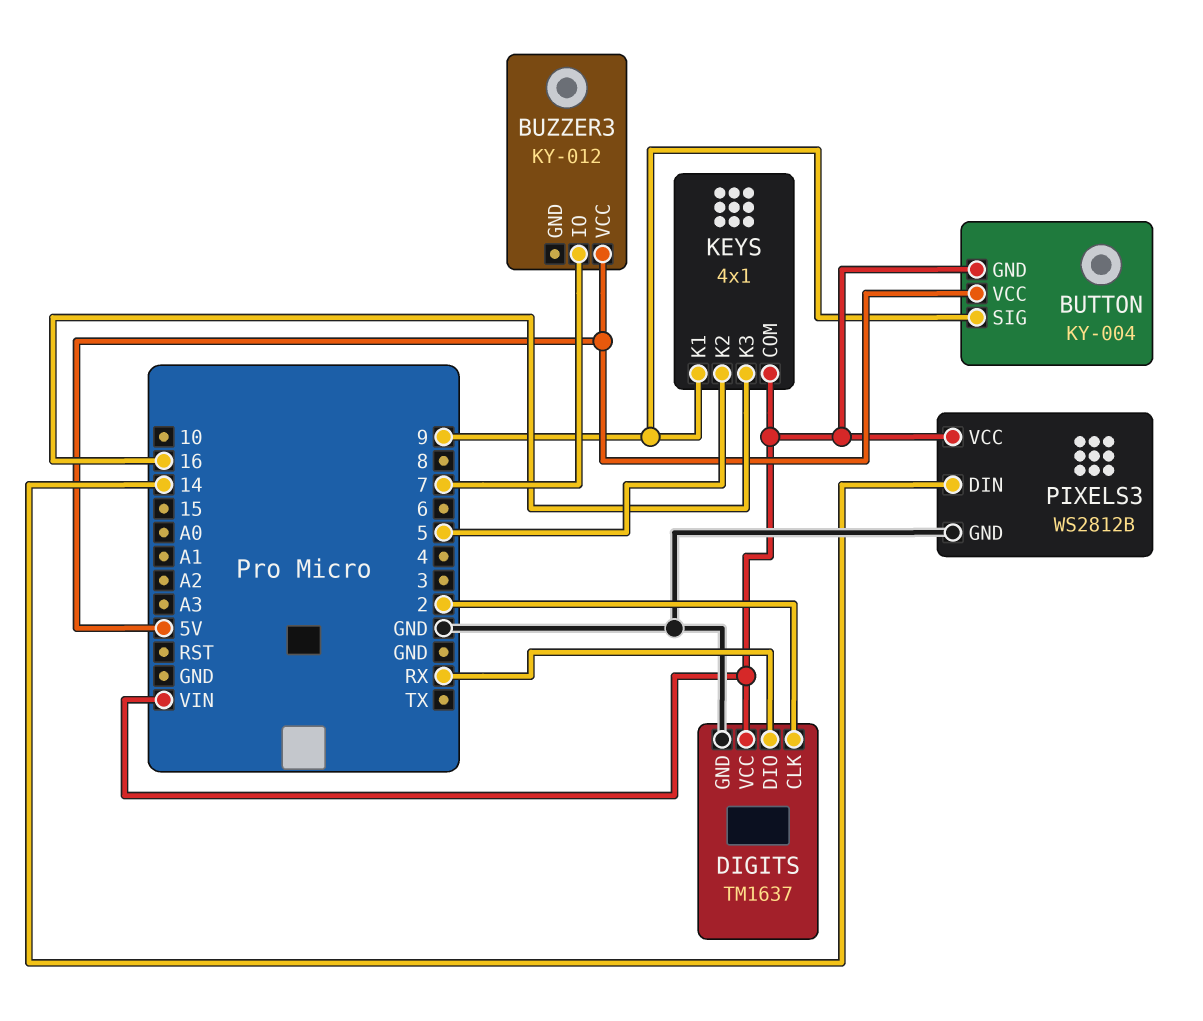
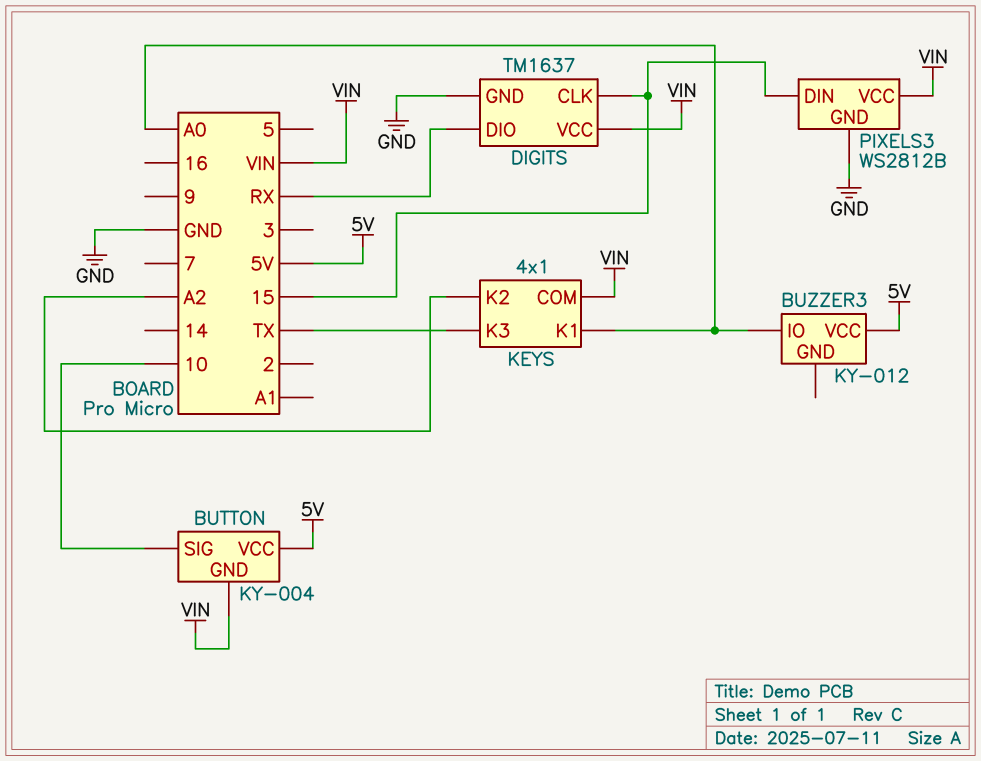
BUTTON pin SIG: 9 -> 10
BUZZER3 pin IO: 7 -> A0
DIGITS pin CLK: 2 -> 15
KEYS pin K1: 9 -> A0
KEYS pin K2: 5 -> A2
KEYS pin K3: 16 -> TX
PIXELS3 pin DIN: 14 -> 15

